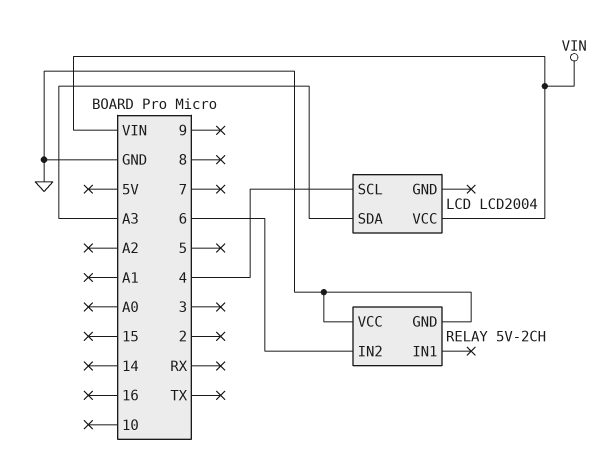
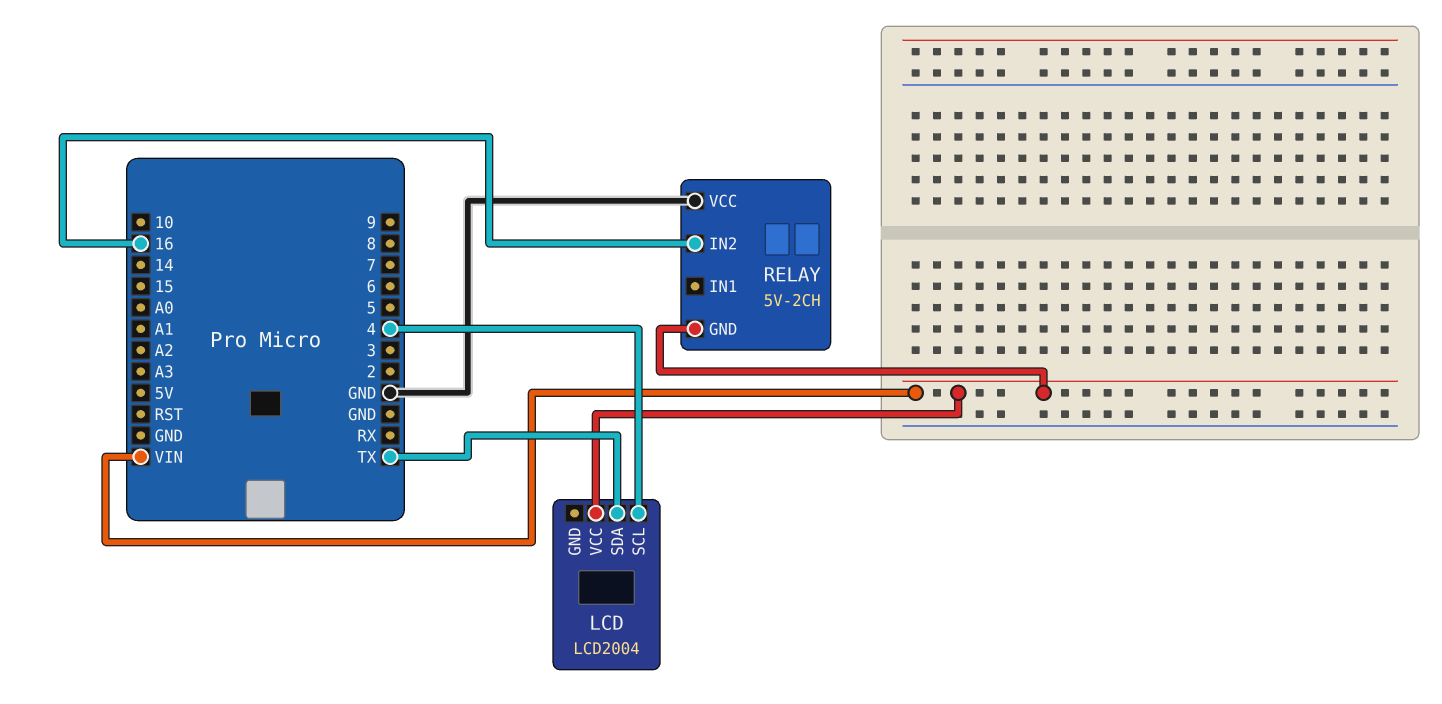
LCD pin SDA: A3 -> TX
RELAY pin GND: GND -> VIN
RELAY pin IN2: 6 -> 16

